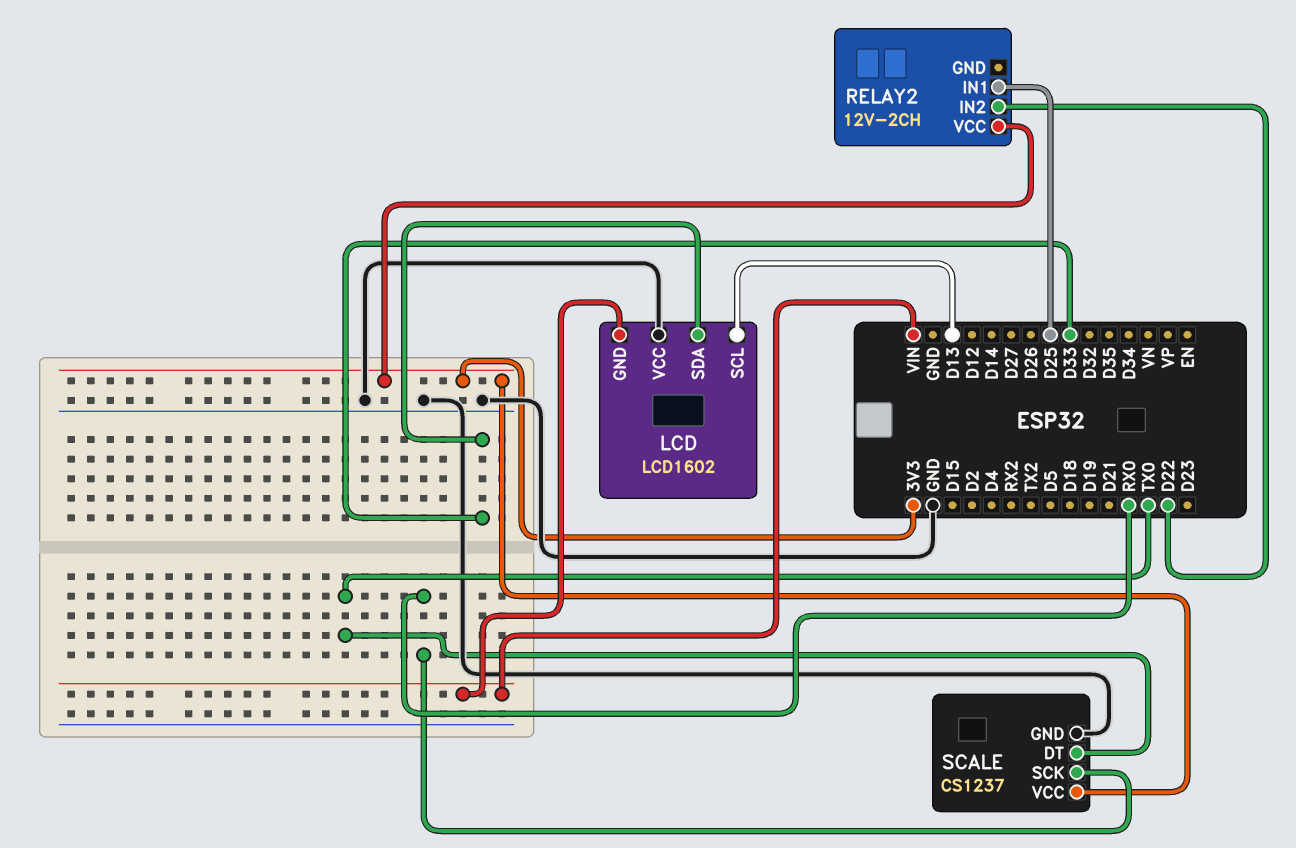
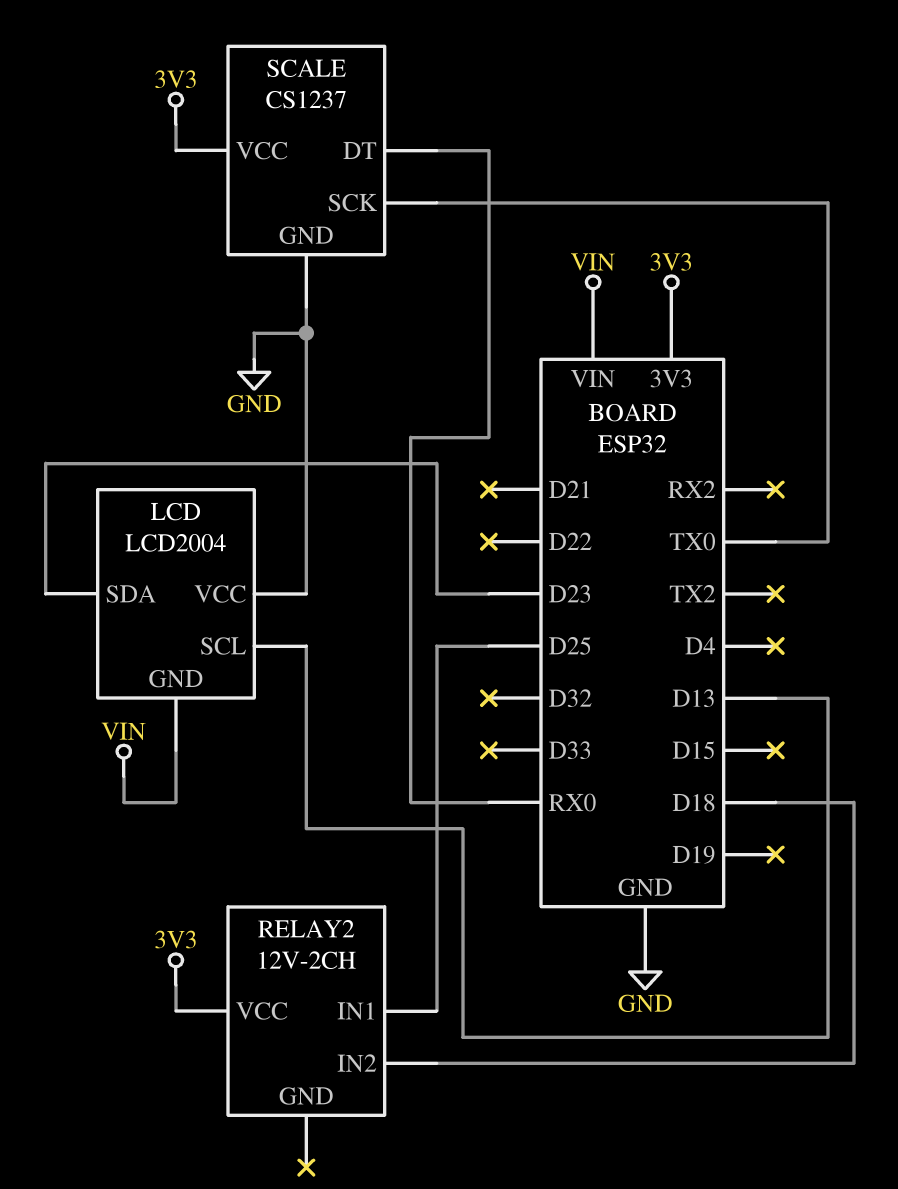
LCD: LCD1602 -> LCD2004
LCD pin SDA: D33 -> D23
RELAY2 pin IN2: D22 -> D18
SCALE pin DT: TX0 -> RX0
SCALE pin SCK: RX0 -> TX0

